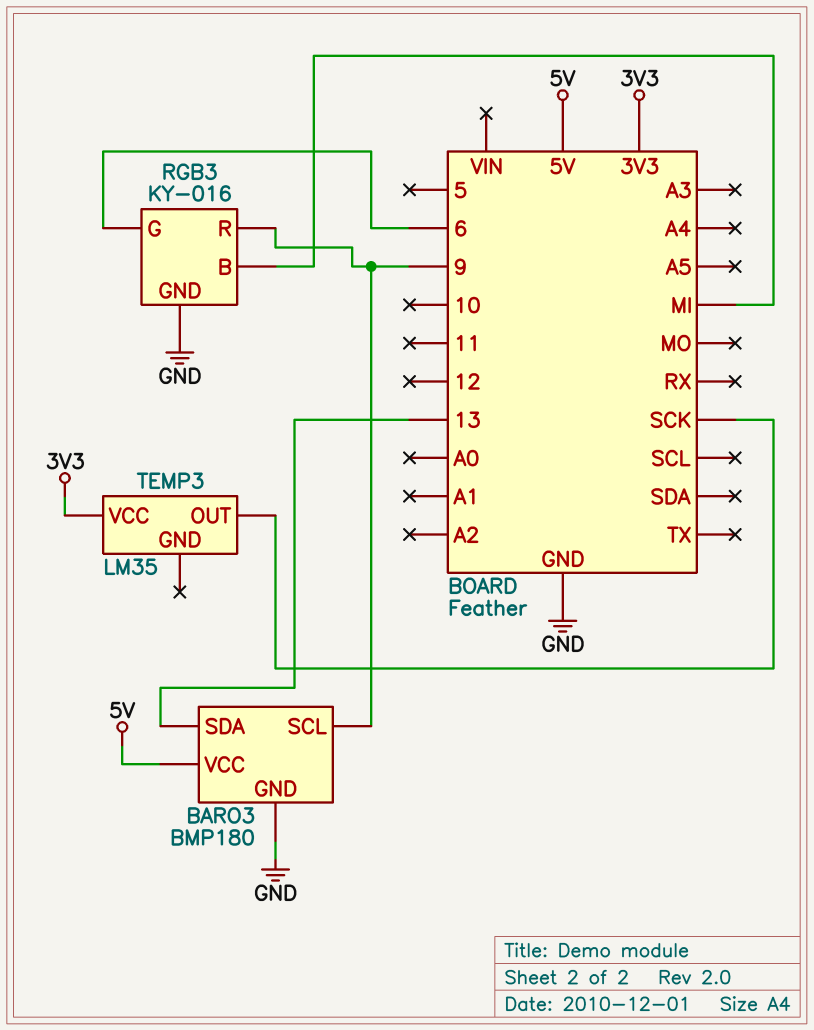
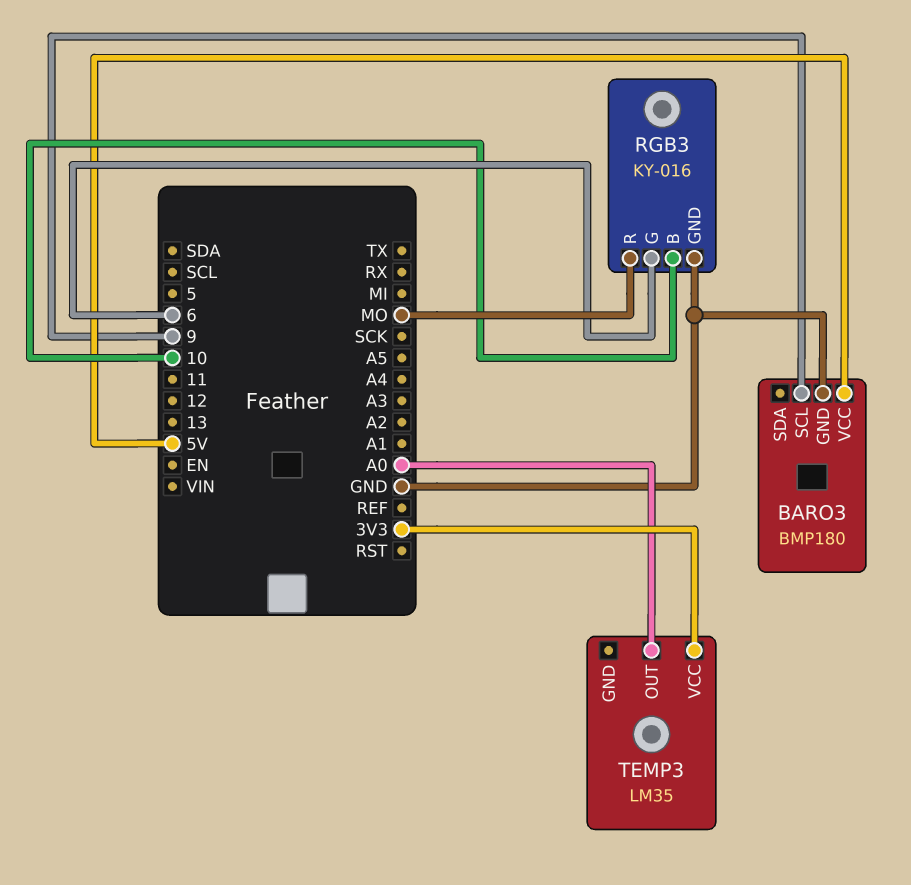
BARO3 pin SDA: 13 -> none
RGB3 pin B: MI -> 10
RGB3 pin R: 9 -> MO
TEMP3 pin OUT: SCK -> A0

